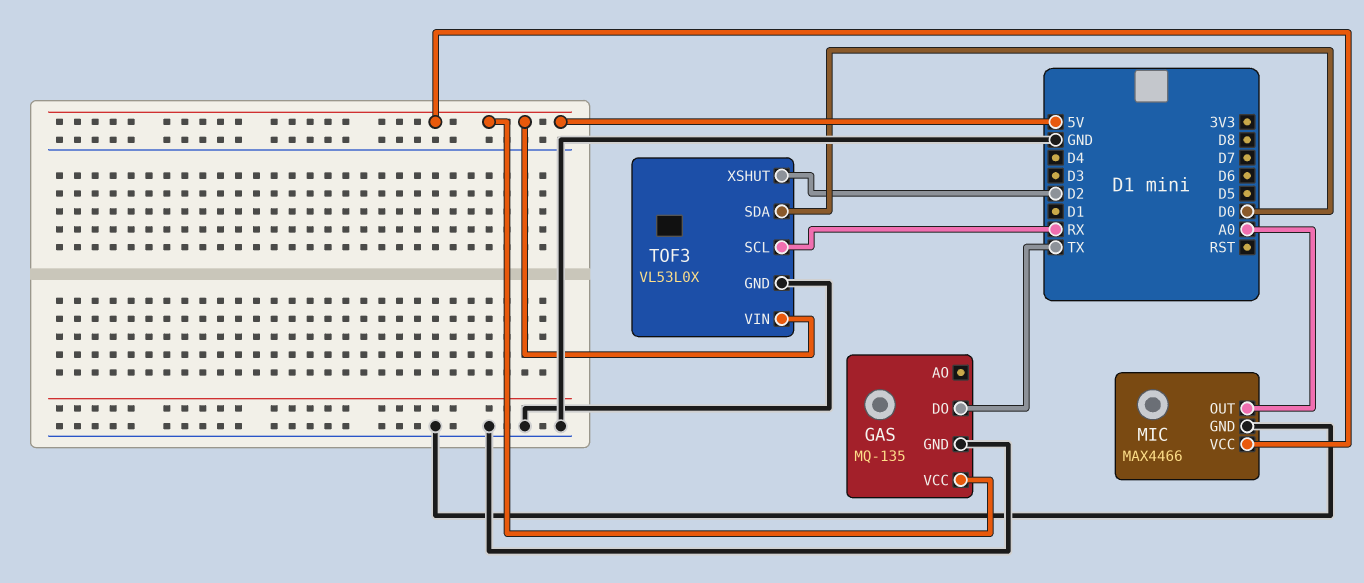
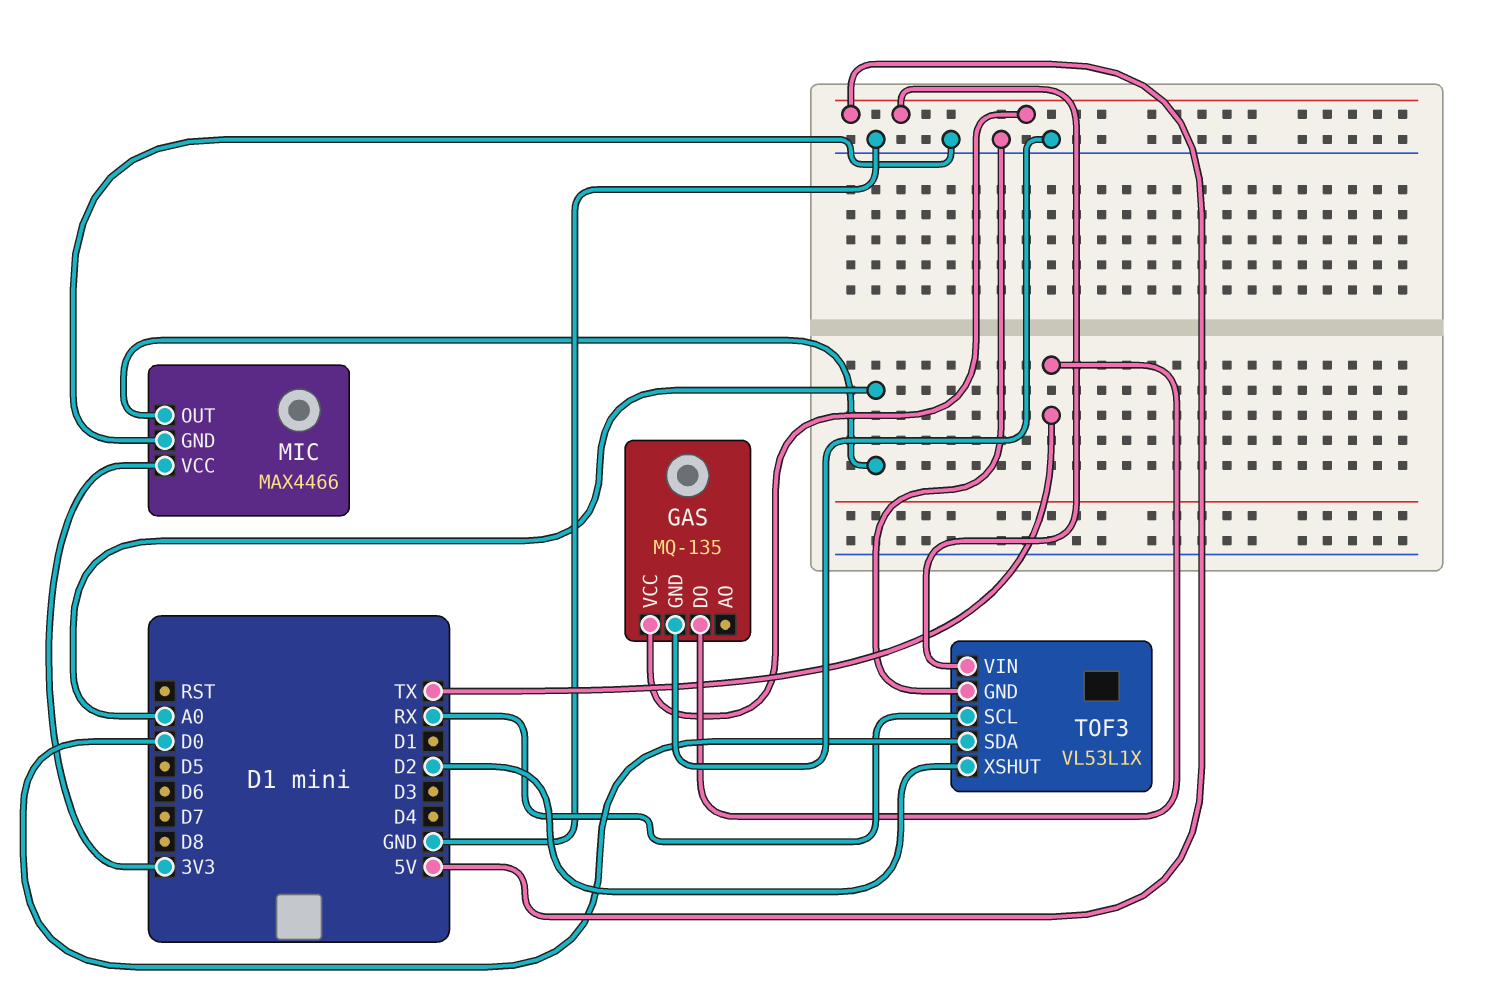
MIC pin VCC: 5V -> 3V3
TOF3: VL53L0X -> VL53L1X

